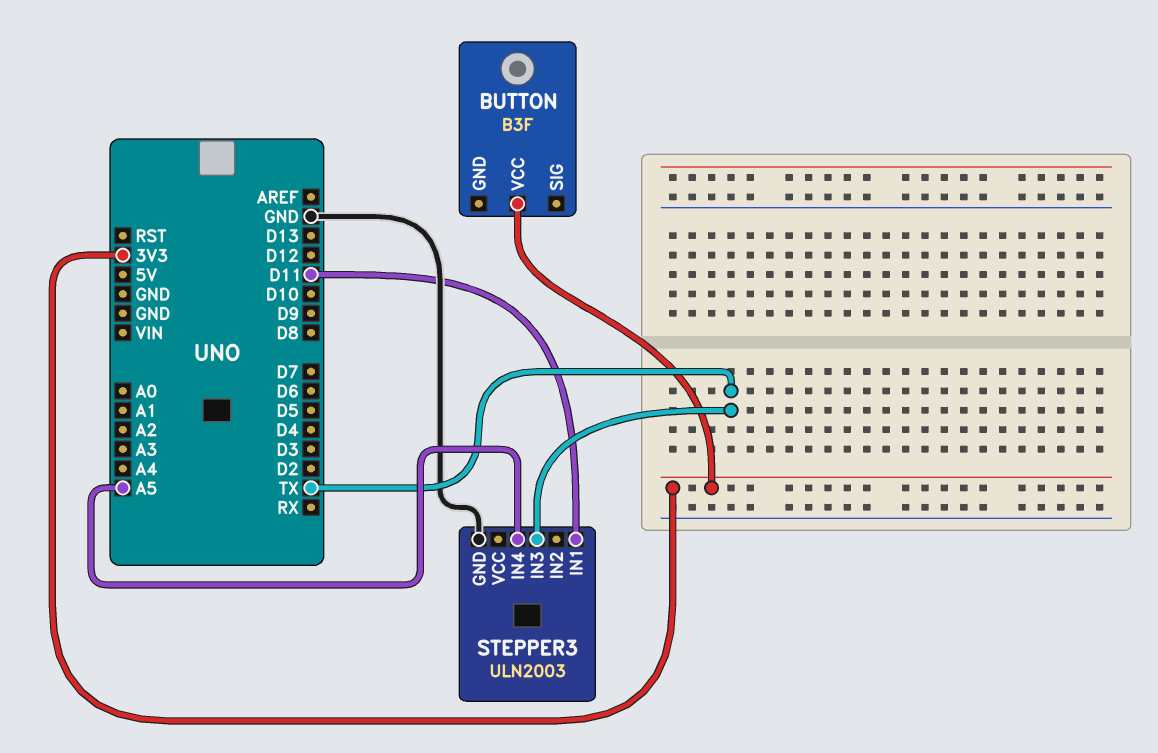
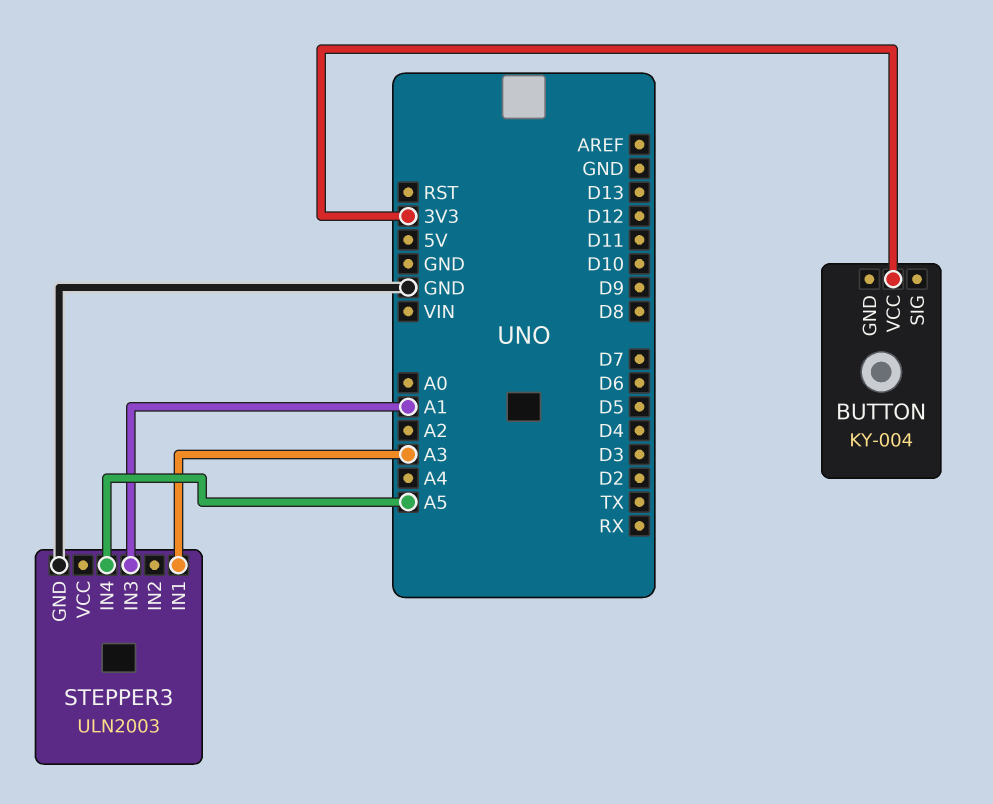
BUTTON: B3F -> KY-004
STEPPER3 pin IN1: D11 -> A3
STEPPER3 pin IN3: TX -> A1

